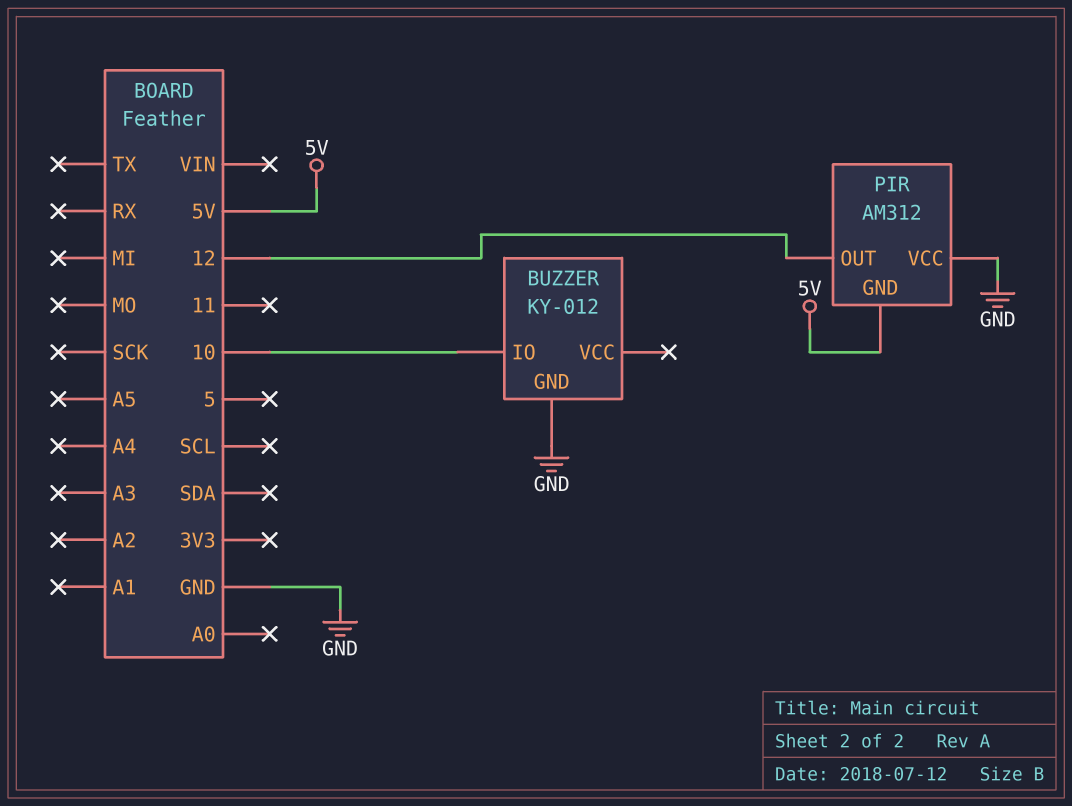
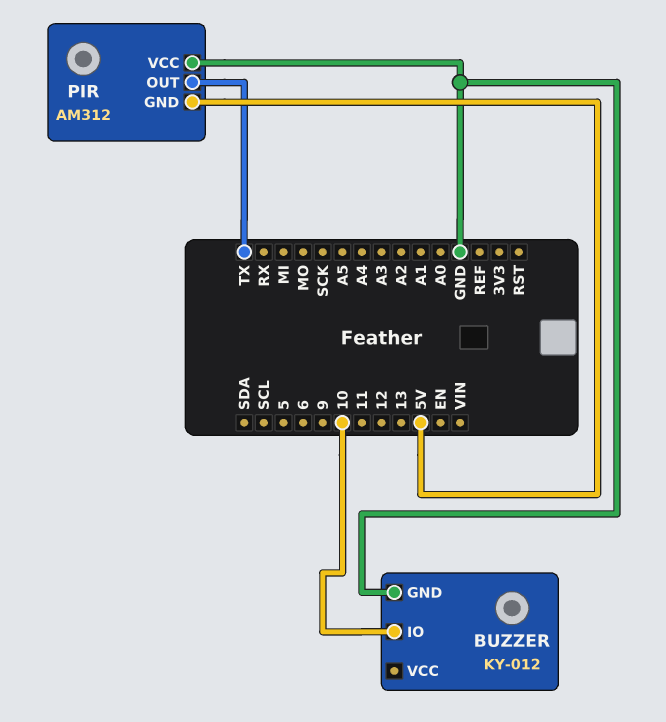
PIR pin OUT: 12 -> TX

